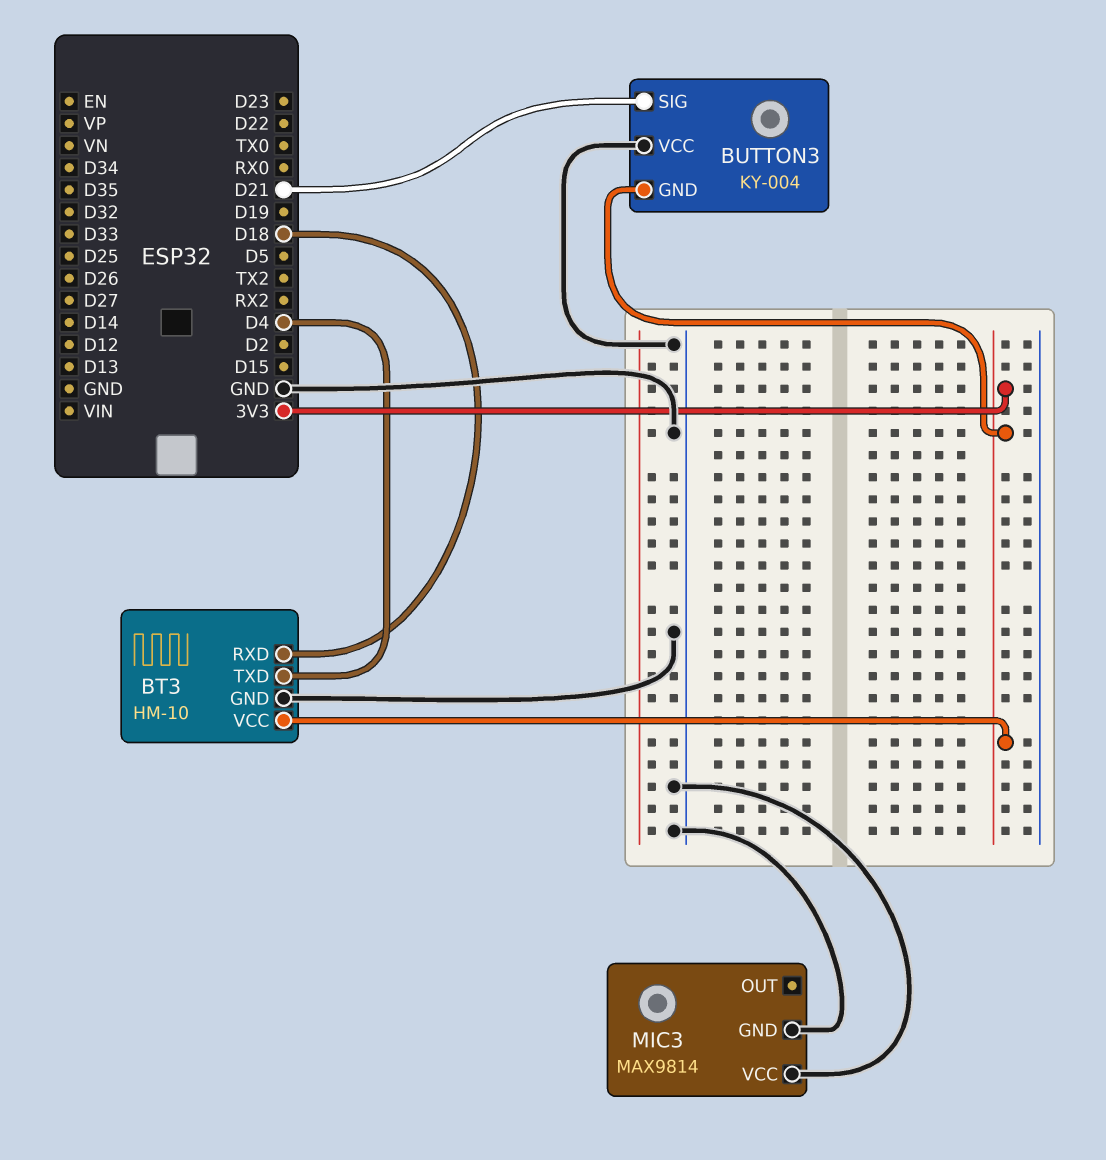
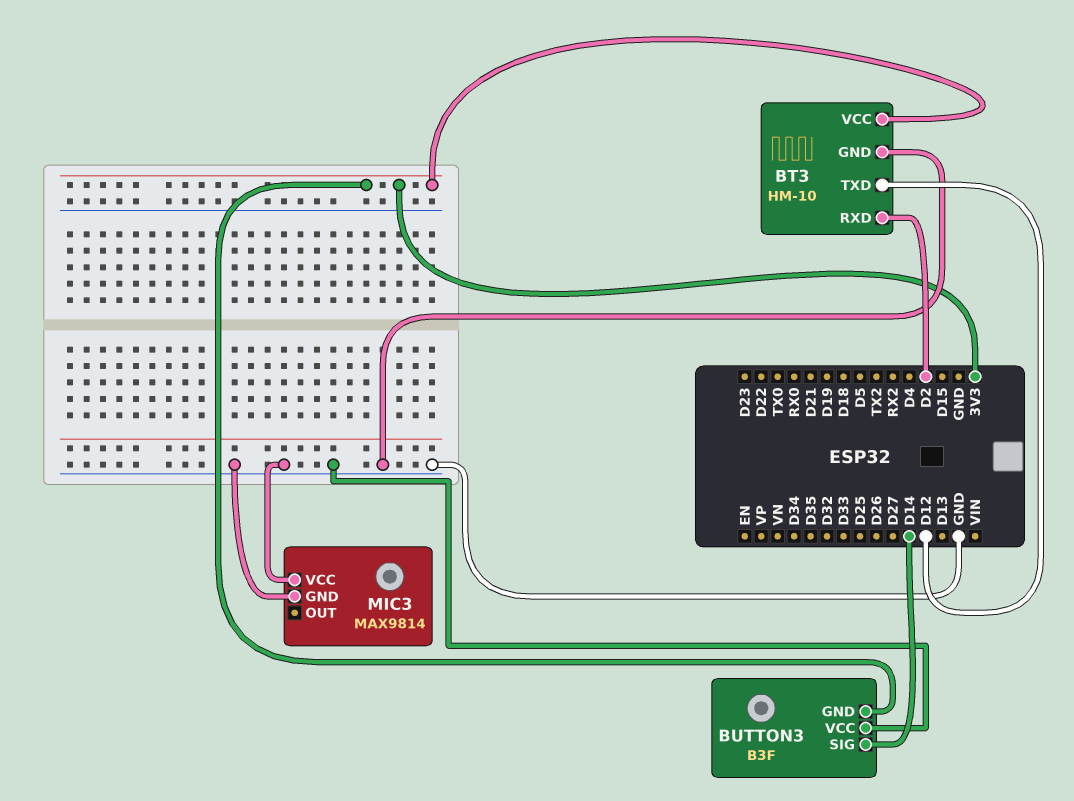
BT3 pin RXD: D18 -> D2
BT3 pin TXD: D4 -> D12
BUTTON3: KY-004 -> B3F
BUTTON3 pin SIG: D21 -> D14

